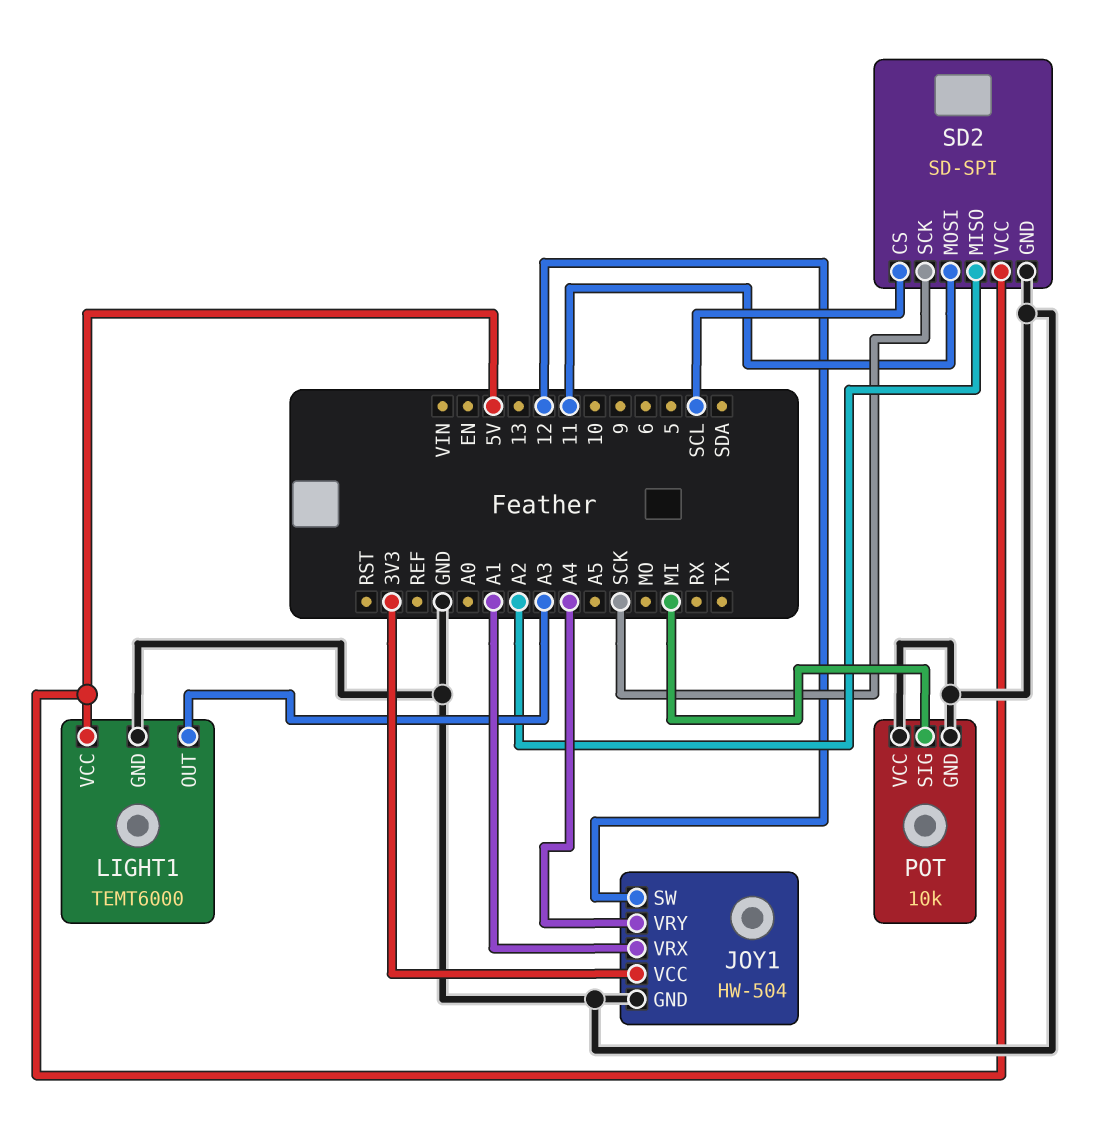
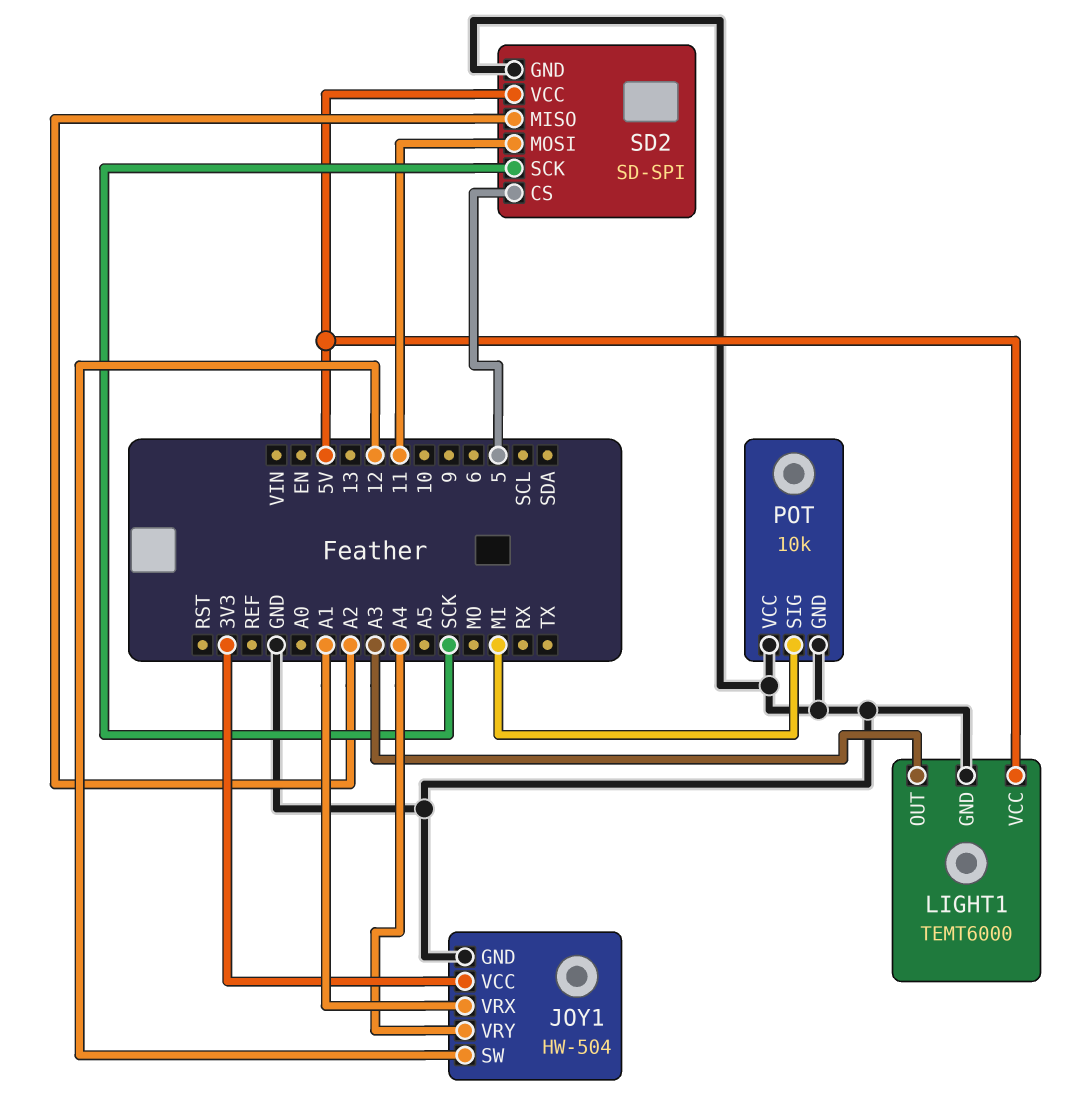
SD2 pin CS: SCL -> 5

